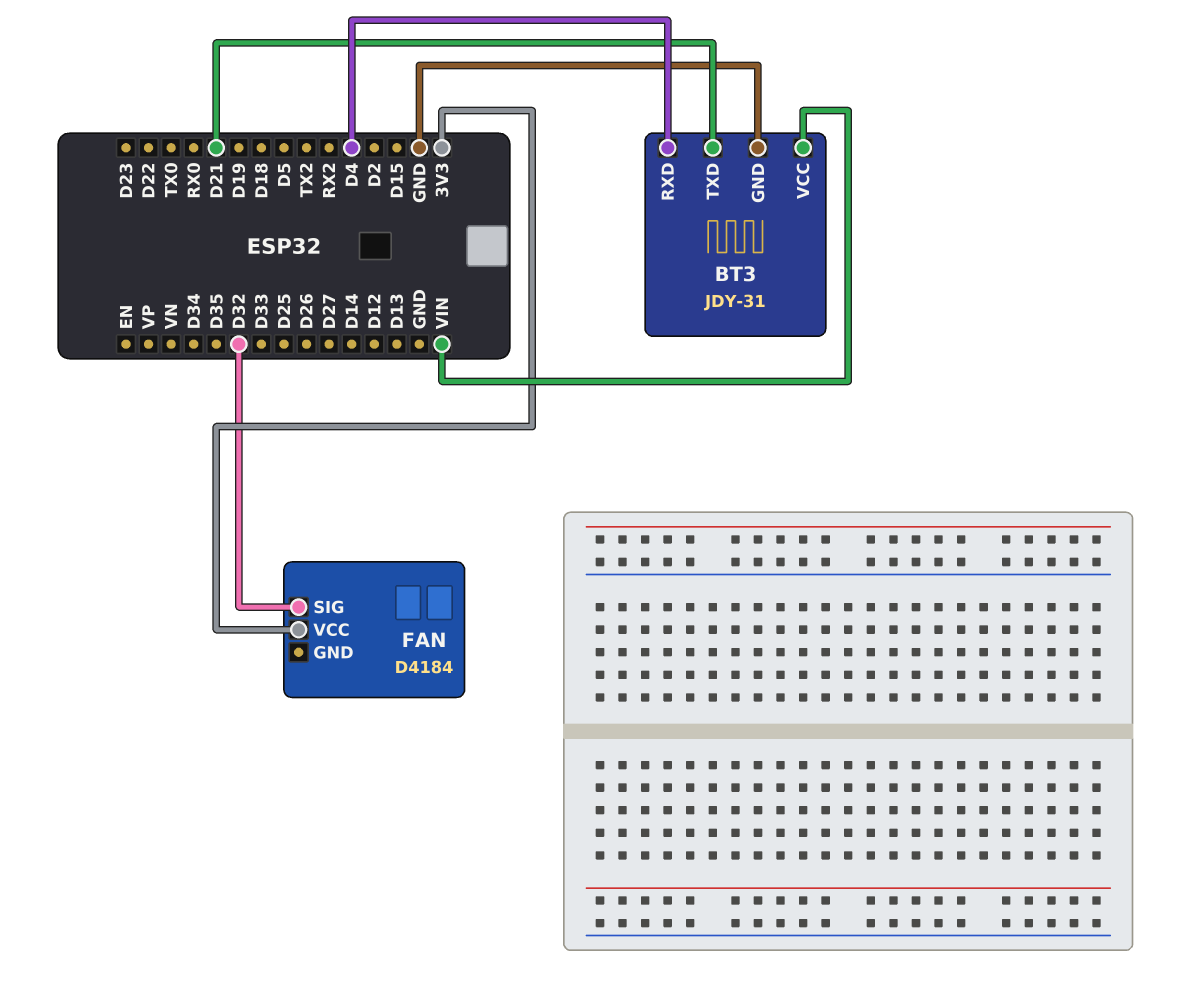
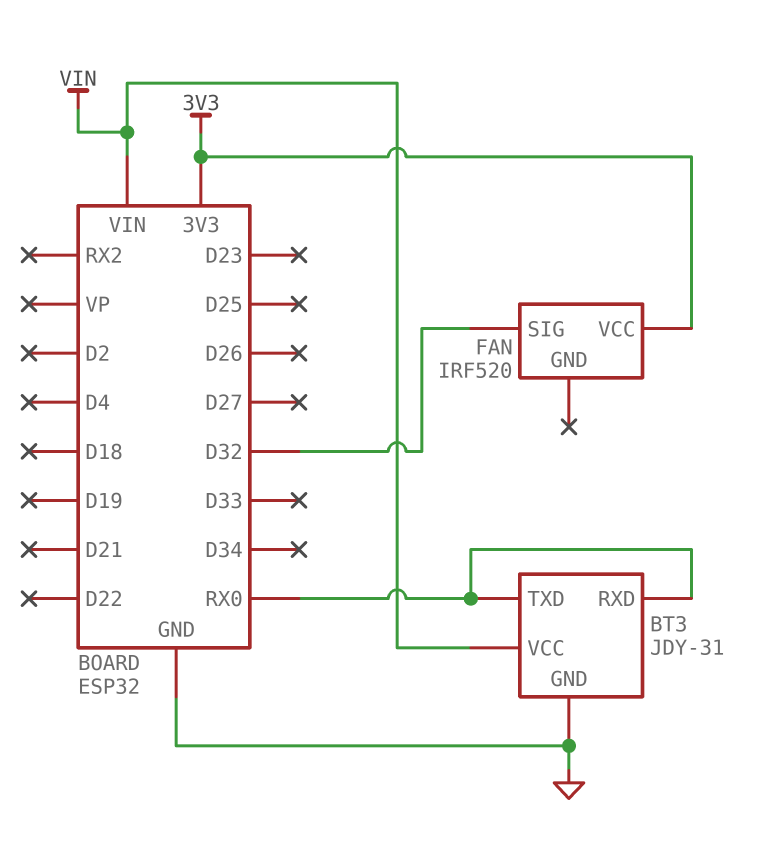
BT3 pin RXD: D4 -> RX0
BT3 pin TXD: D21 -> RX0
FAN: D4184 -> IRF520

